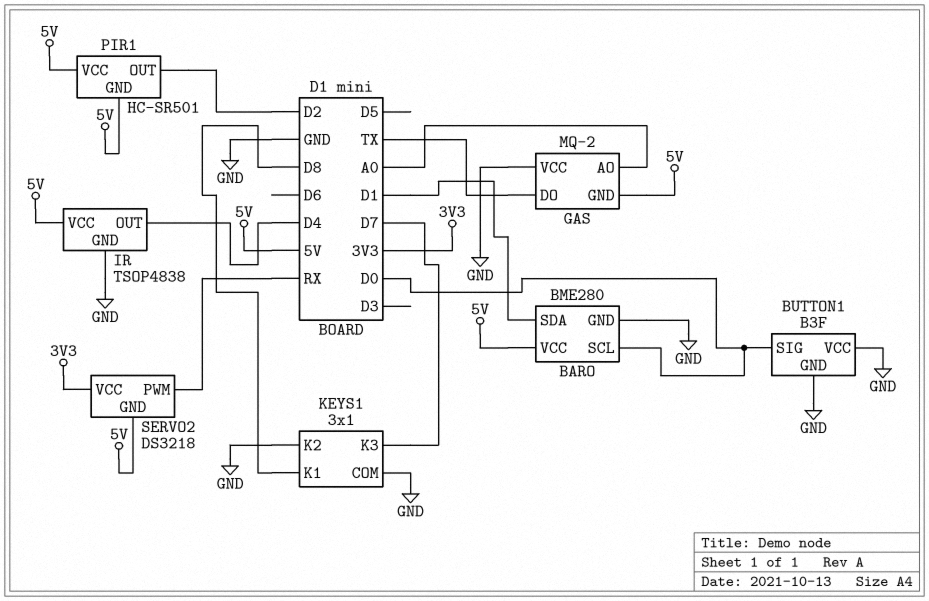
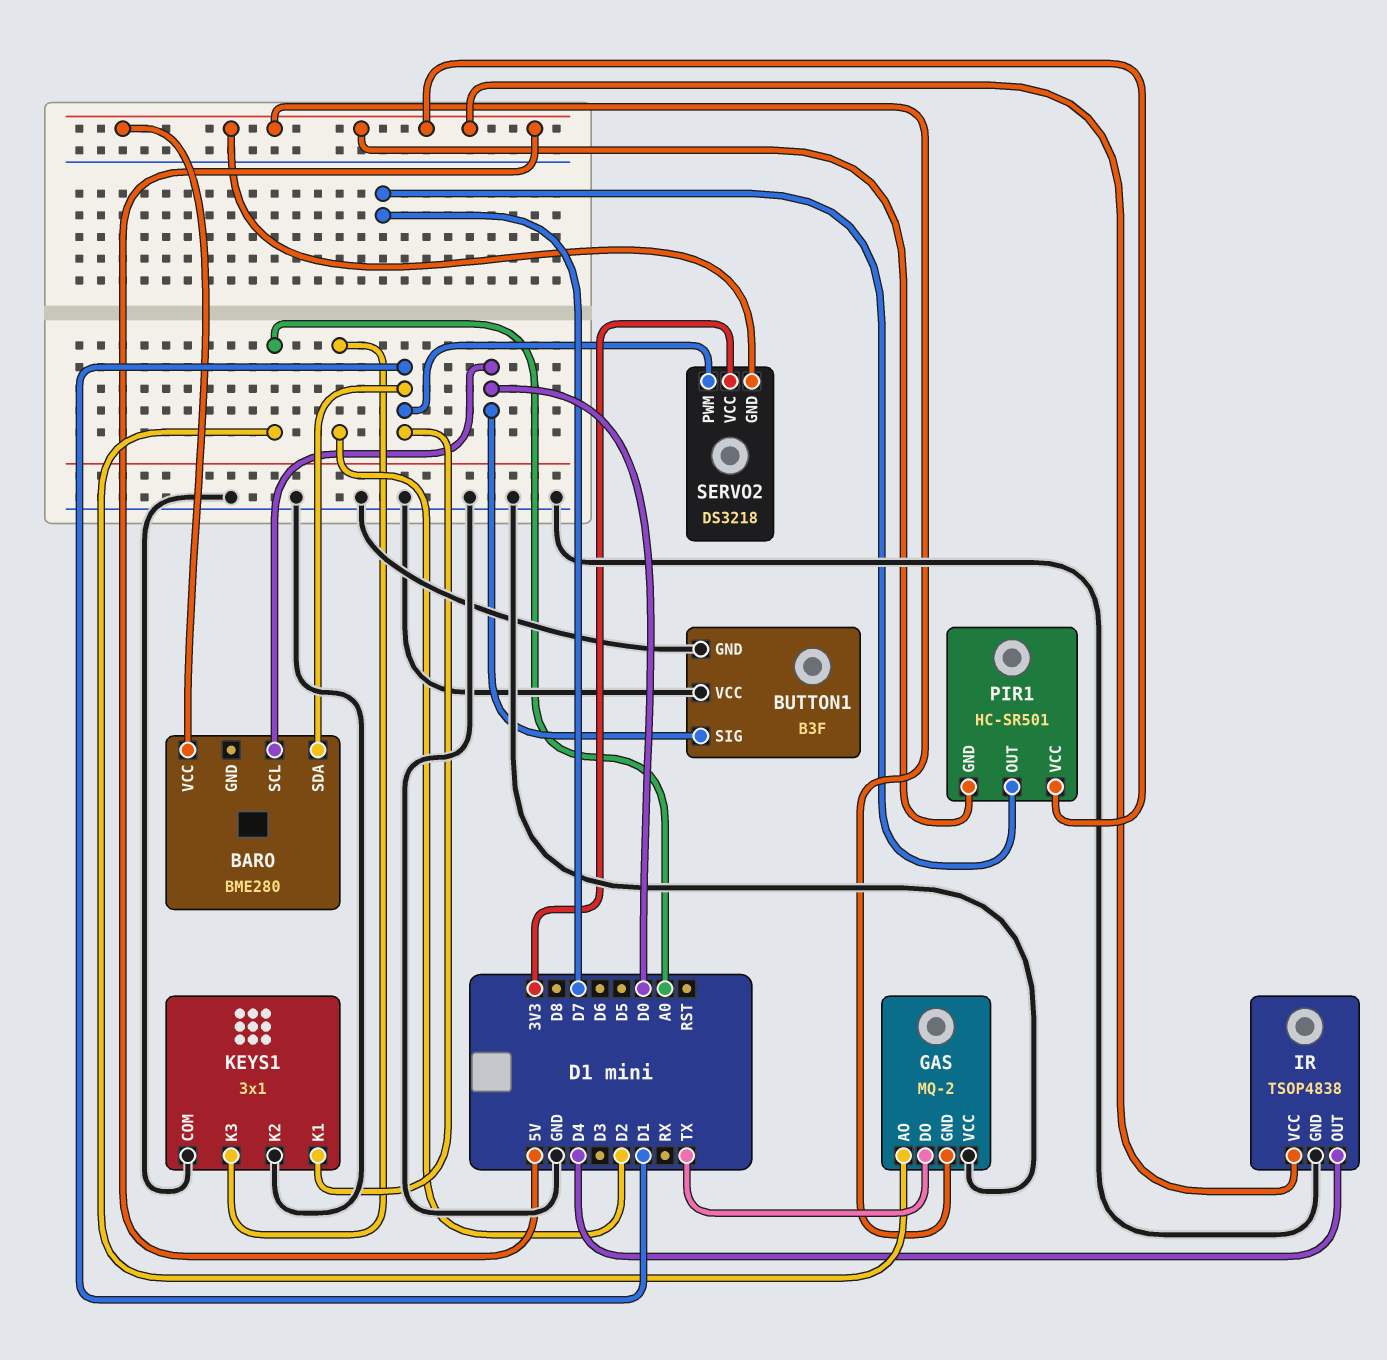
BARO pin GND: GND -> none
KEYS1 pin K1: D8 -> D1
KEYS1 pin K3: D7 -> D2
PIR1 pin OUT: D2 -> D7
SERVO2 pin PWM: RX -> D1

